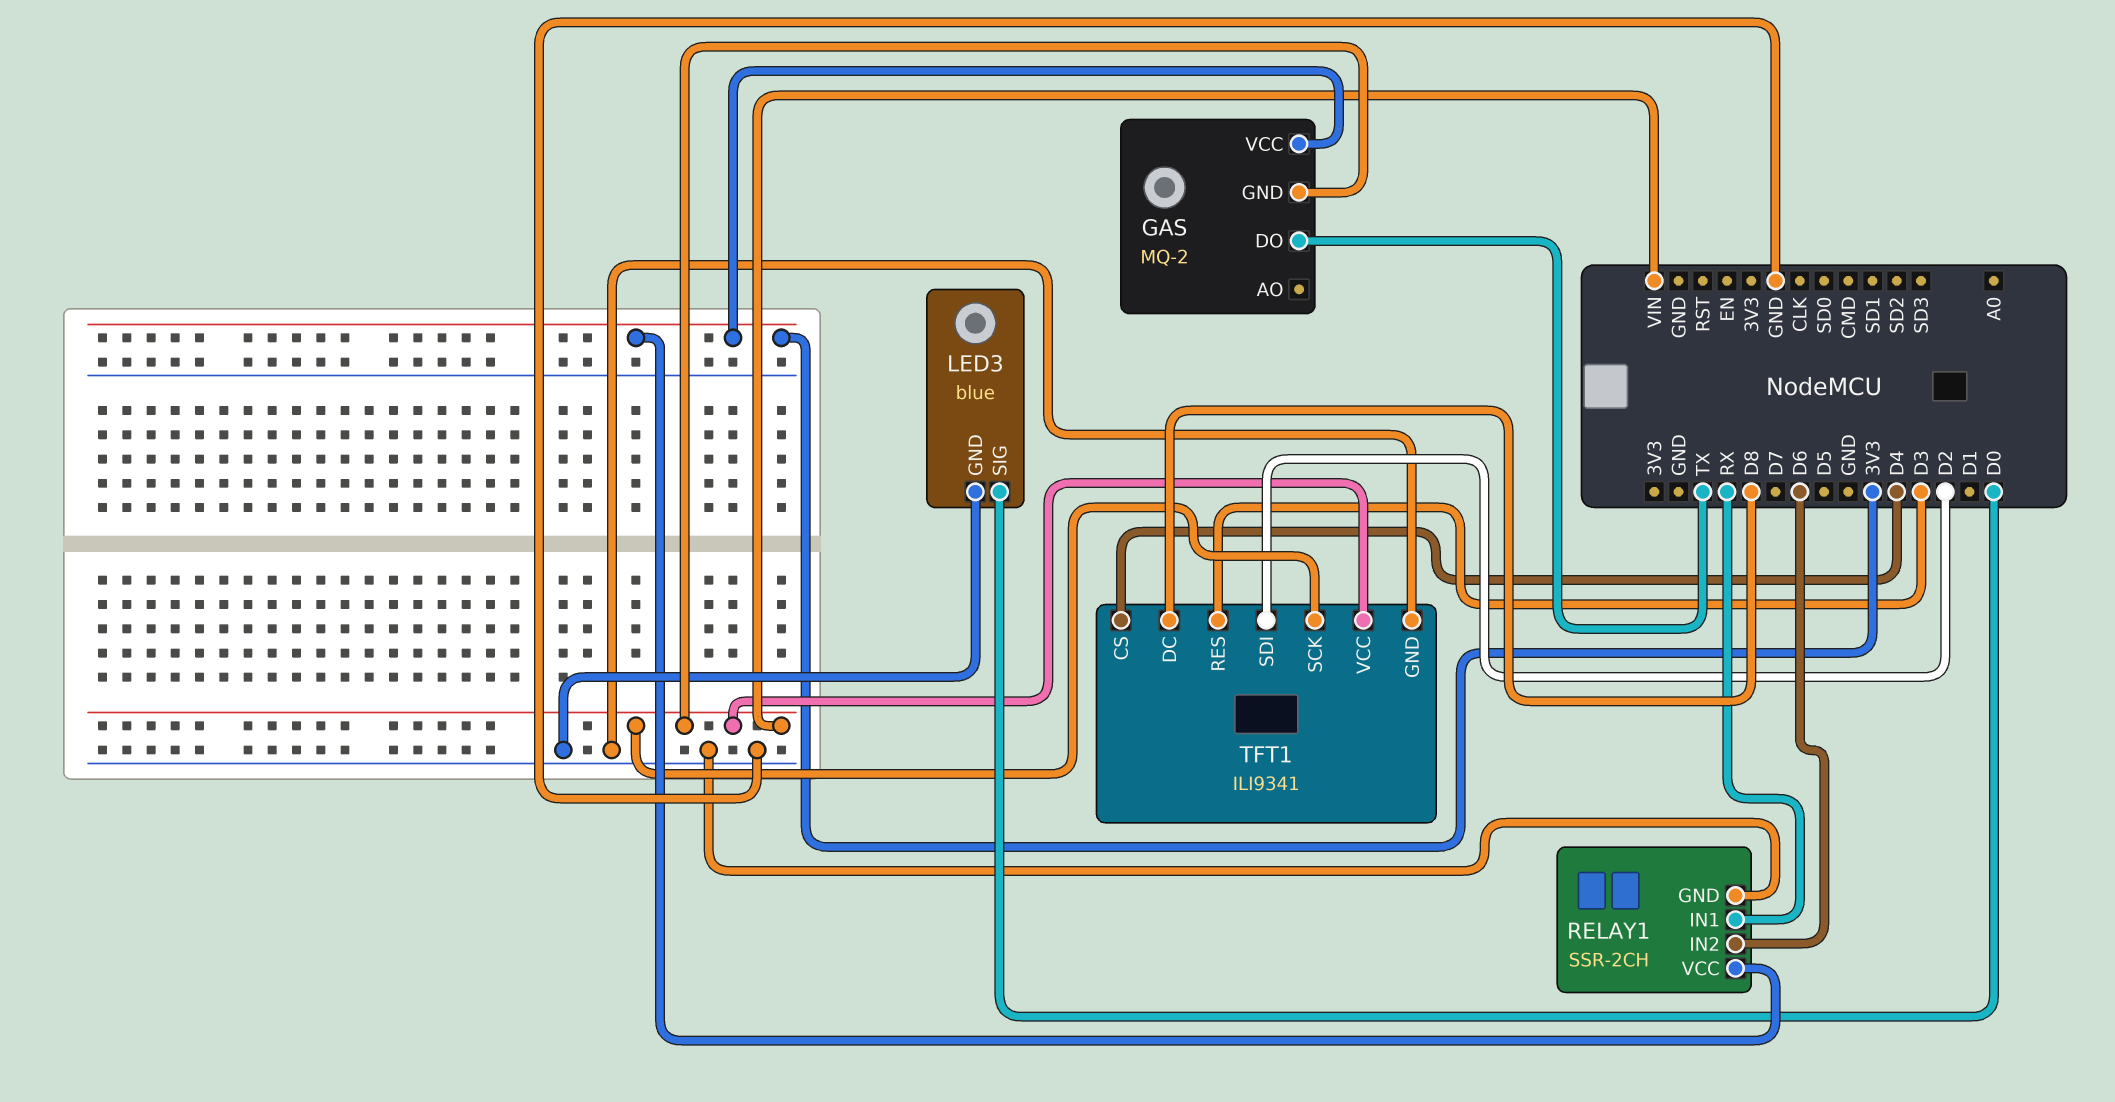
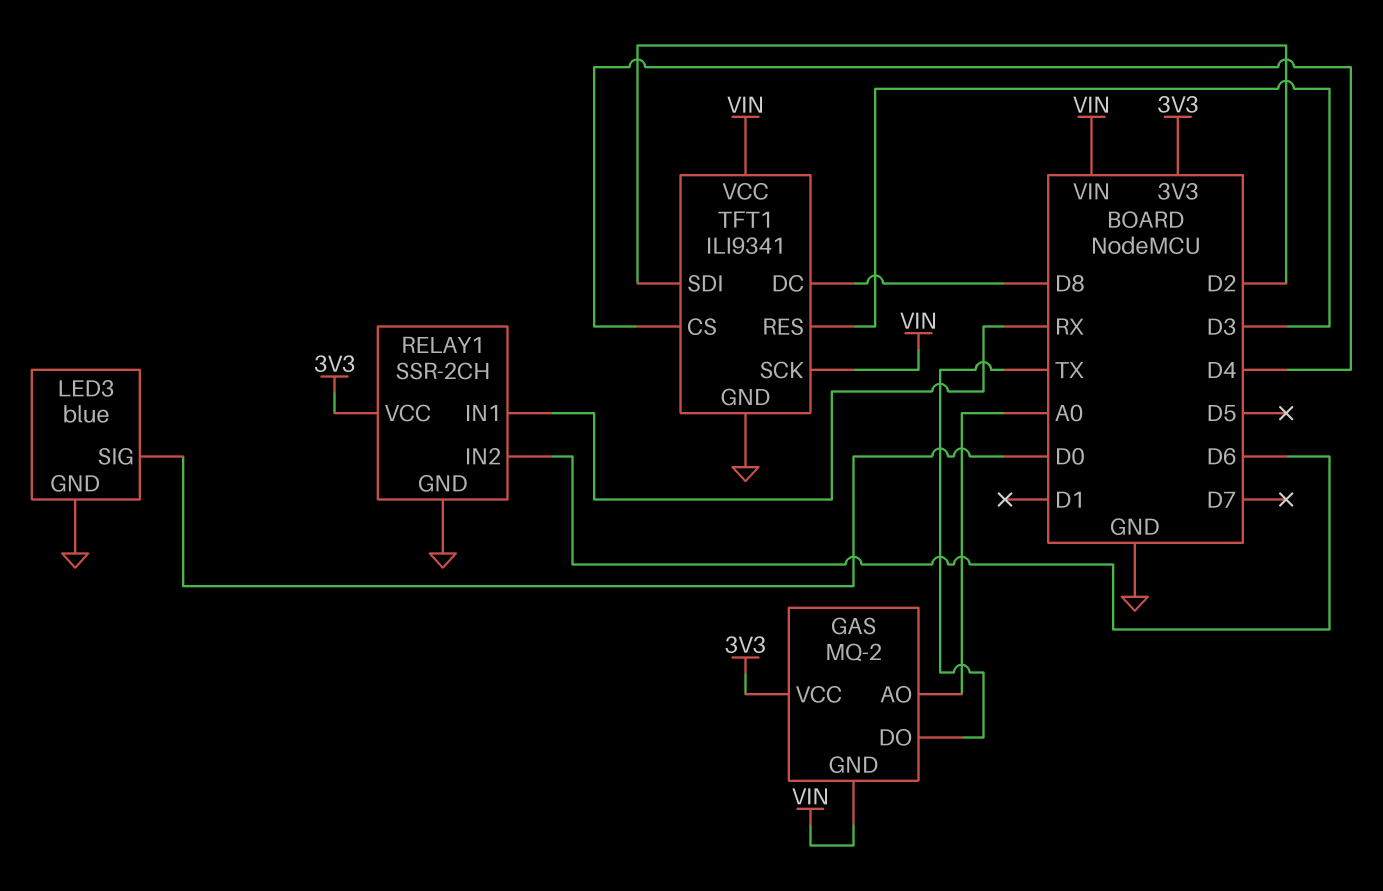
GAS pin AO: none -> A0

